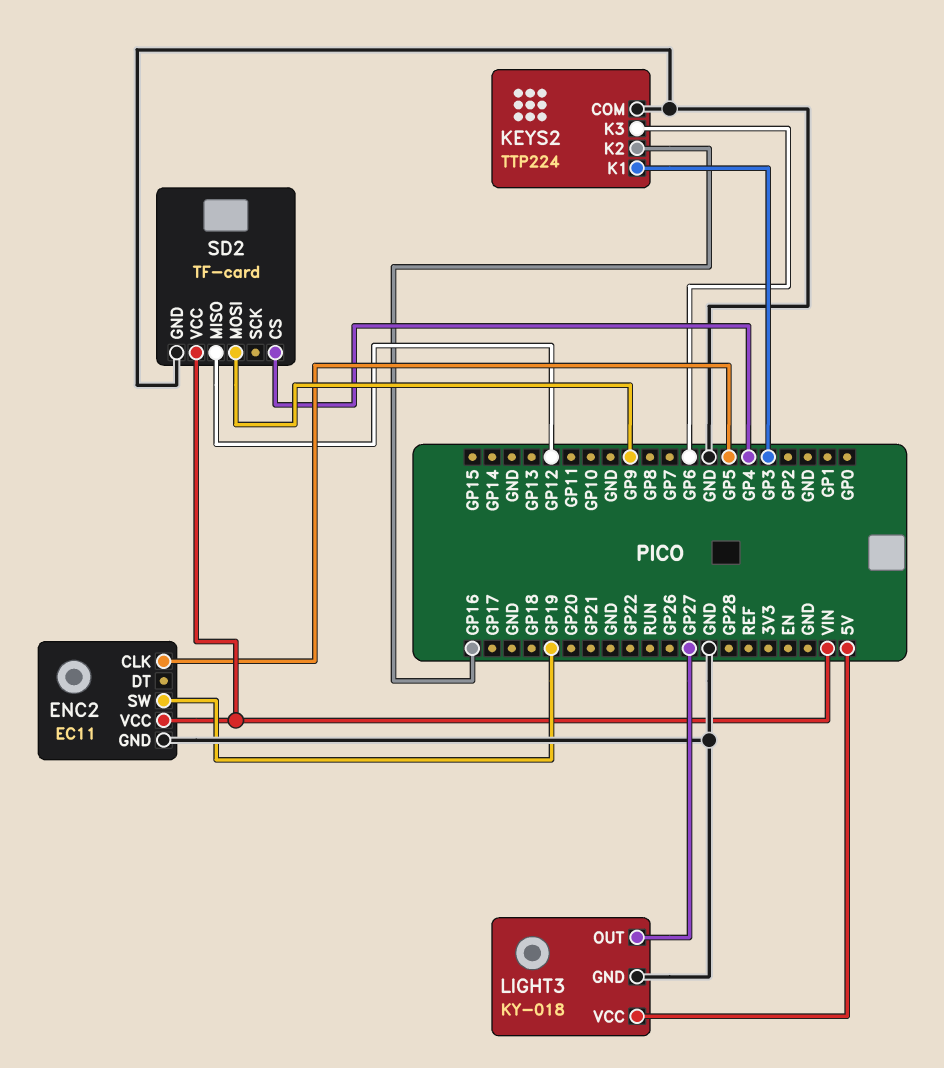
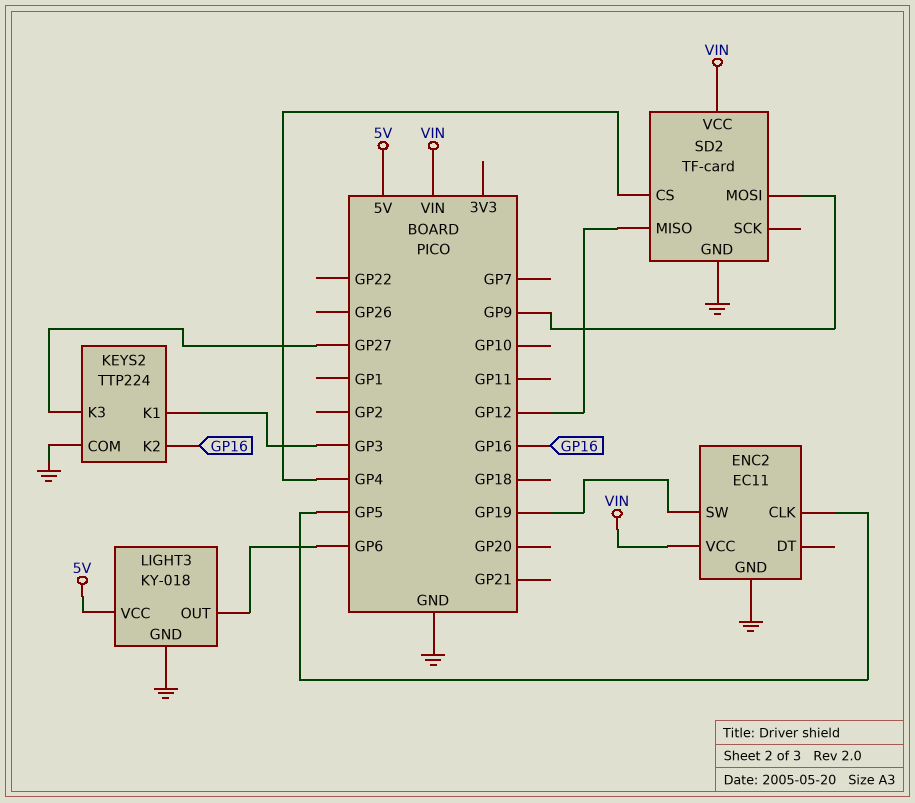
KEYS2 pin K3: GP6 -> GP27
LIGHT3 pin OUT: GP27 -> GP6

